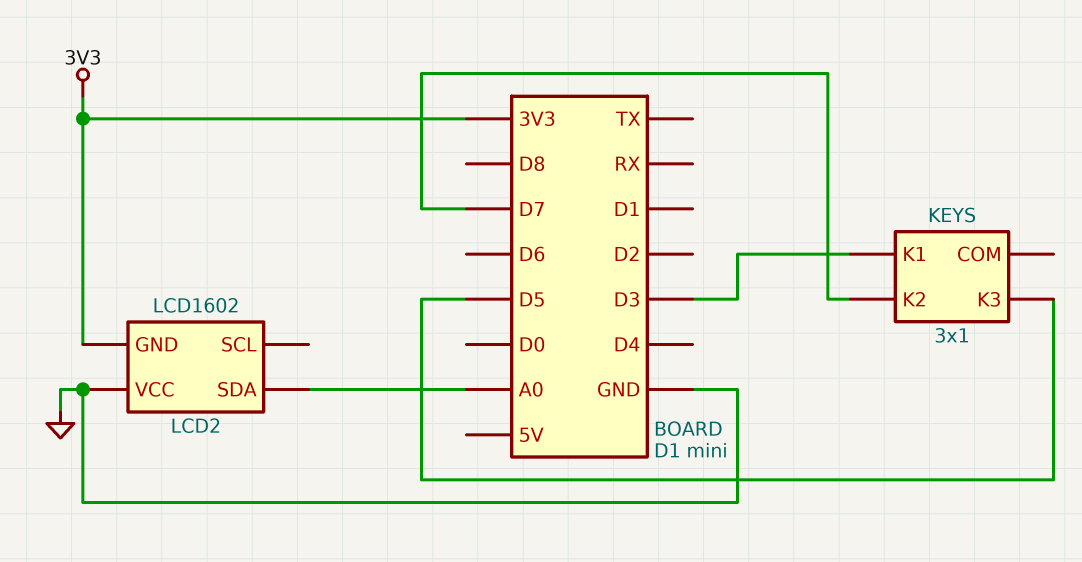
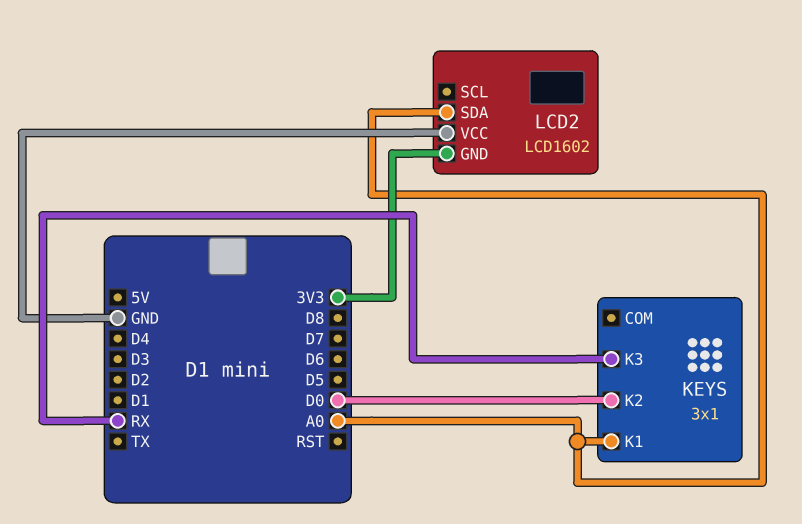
KEYS pin K1: D3 -> A0
KEYS pin K2: D7 -> D0
KEYS pin K3: D5 -> RX

